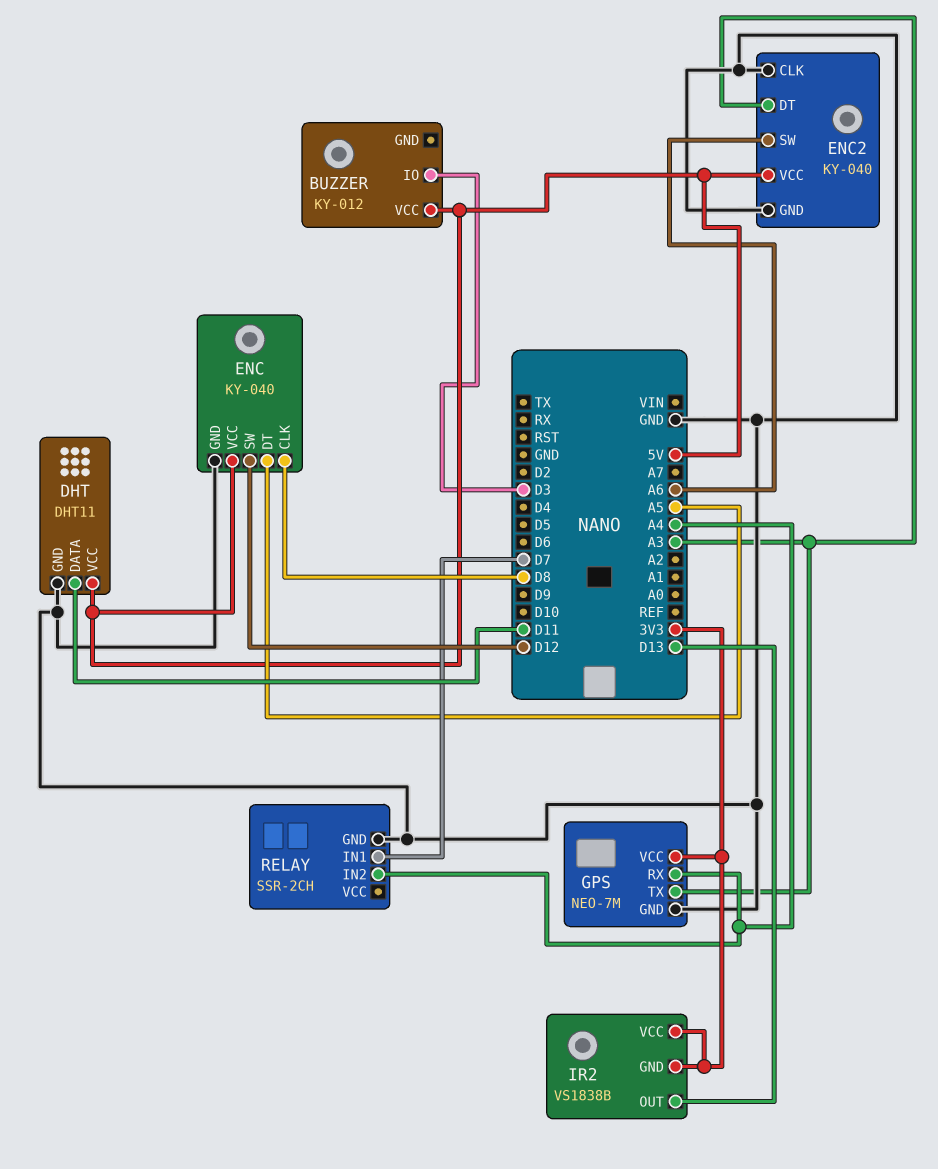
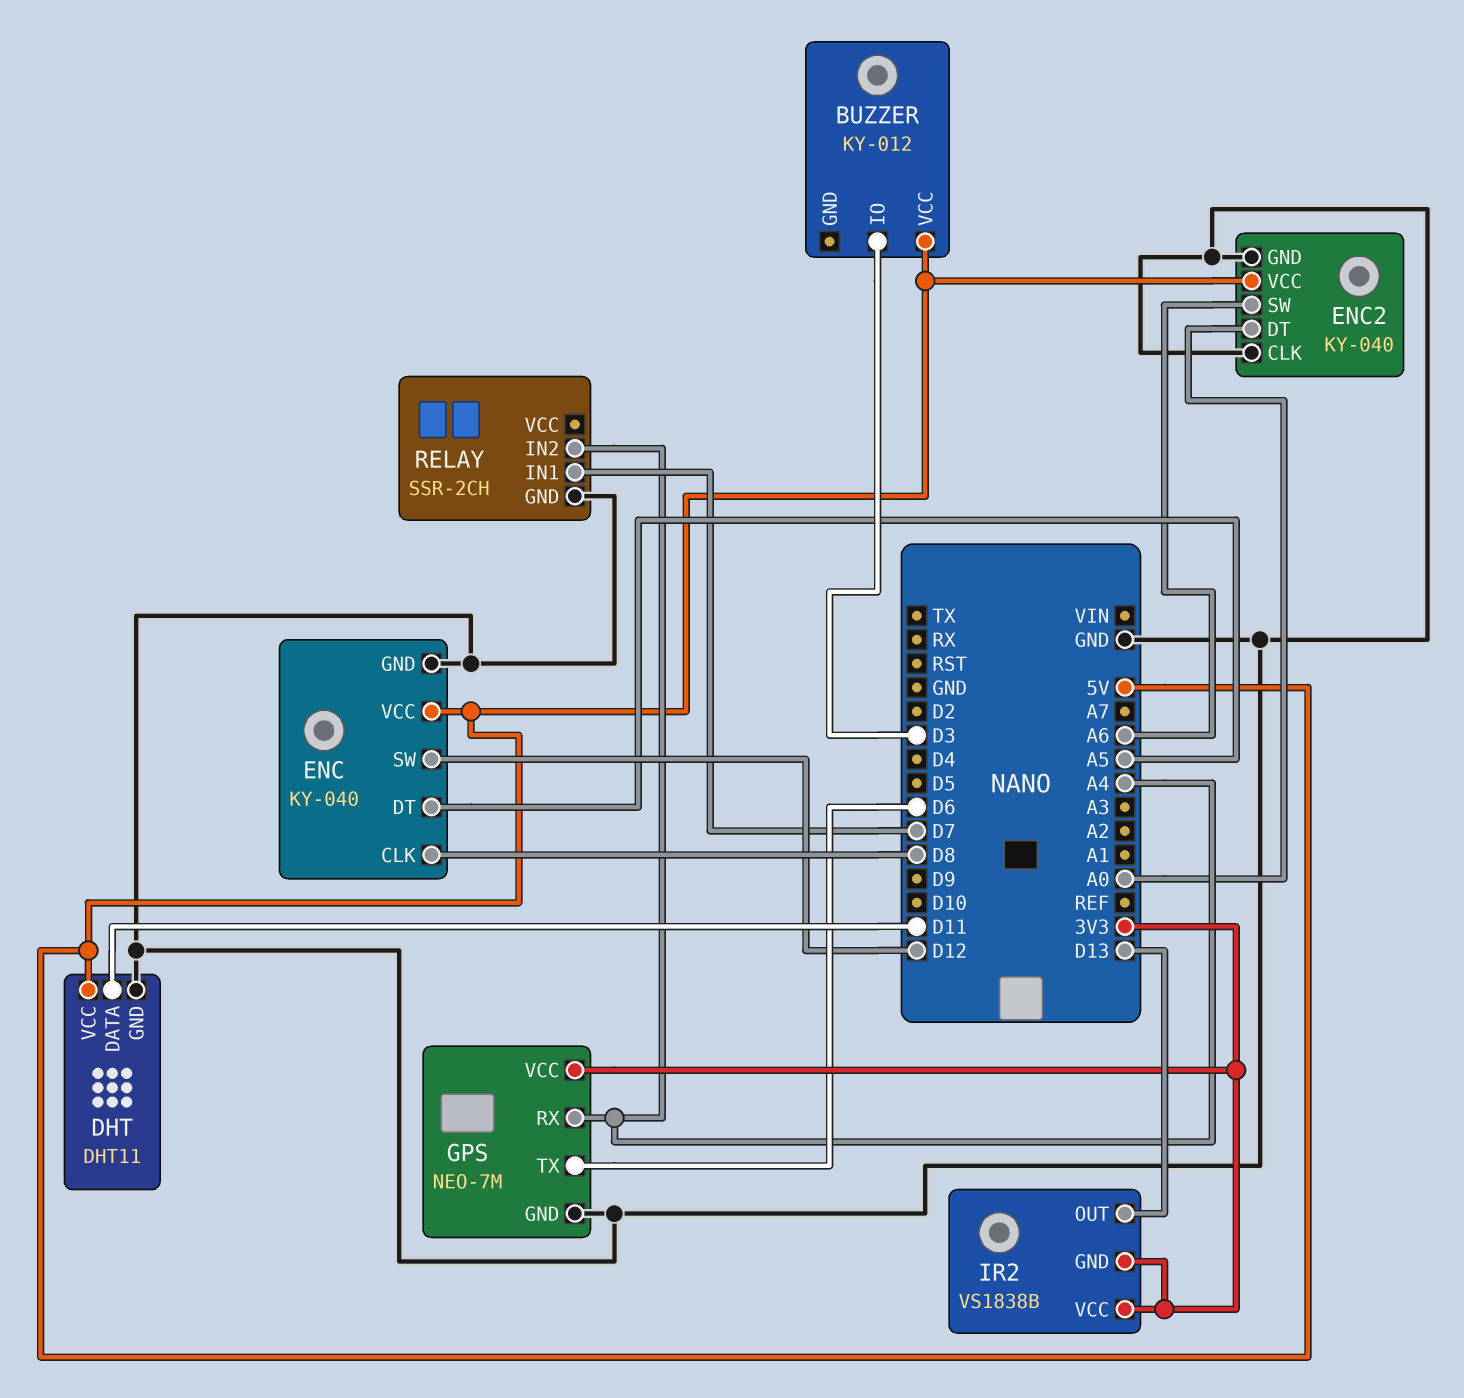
ENC2 pin DT: A3 -> A0
GPS pin TX: A3 -> D6

